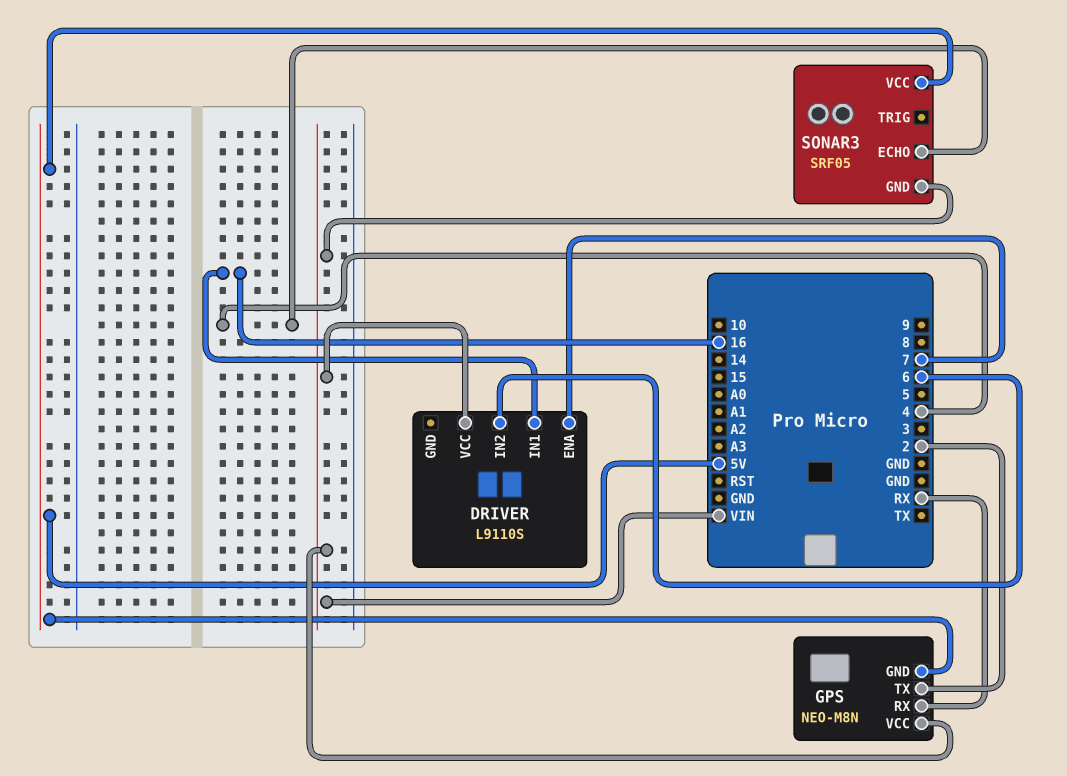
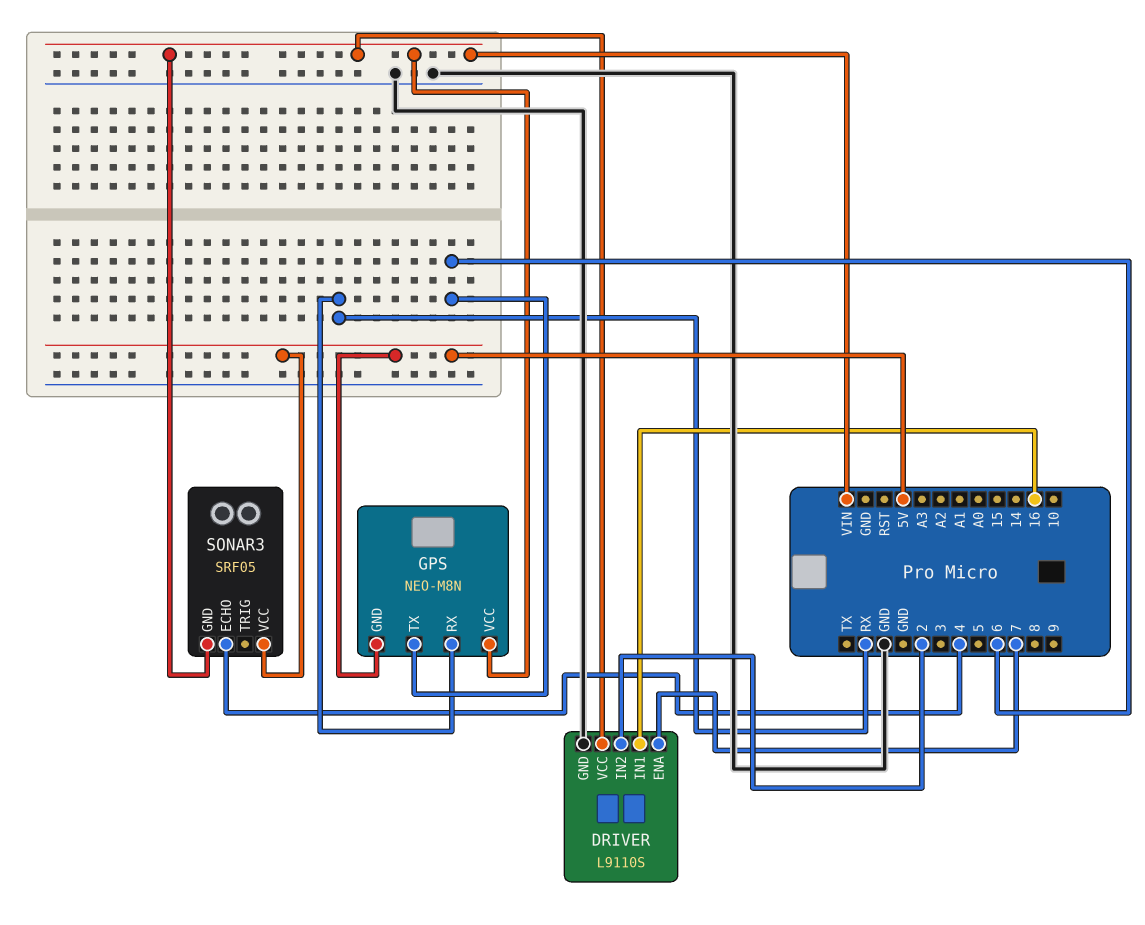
DRIVER pin GND: none -> GND
DRIVER pin IN2: 6 -> 2
GPS pin TX: 2 -> 6

